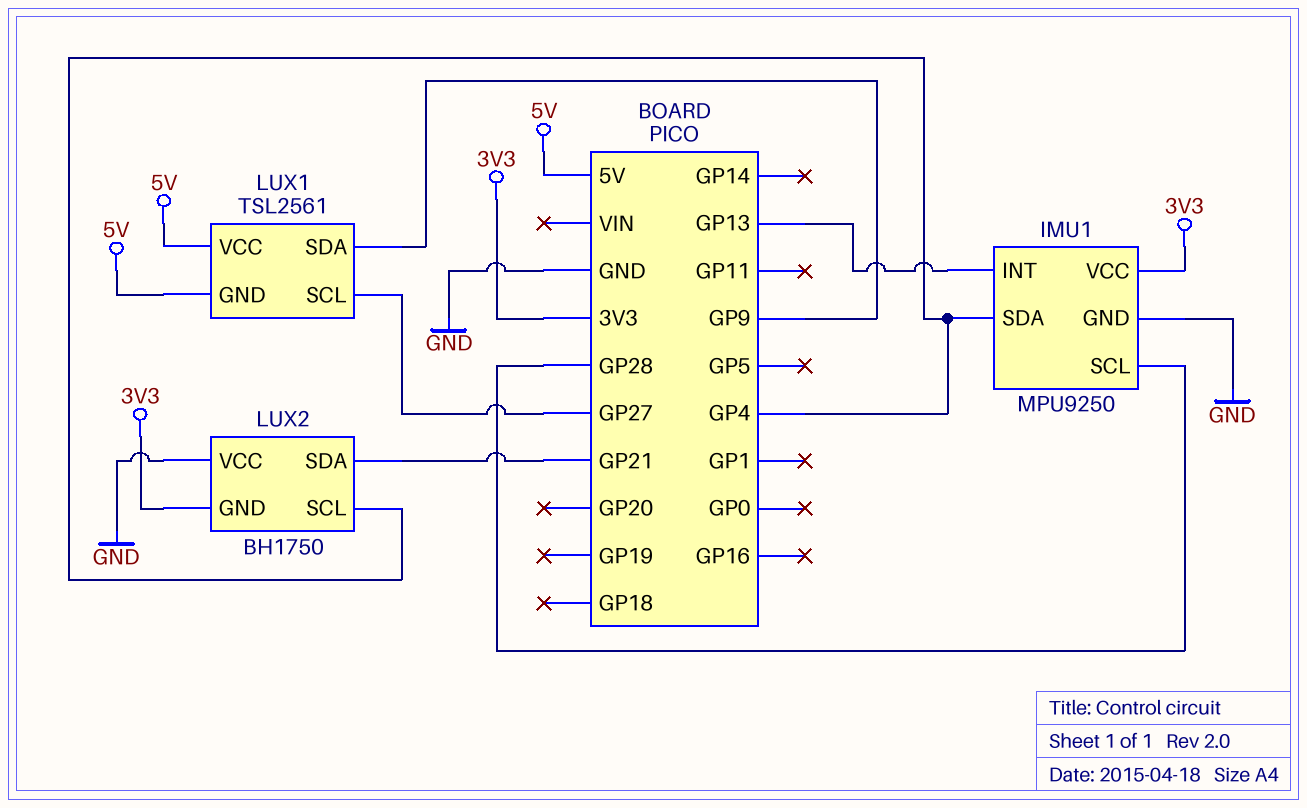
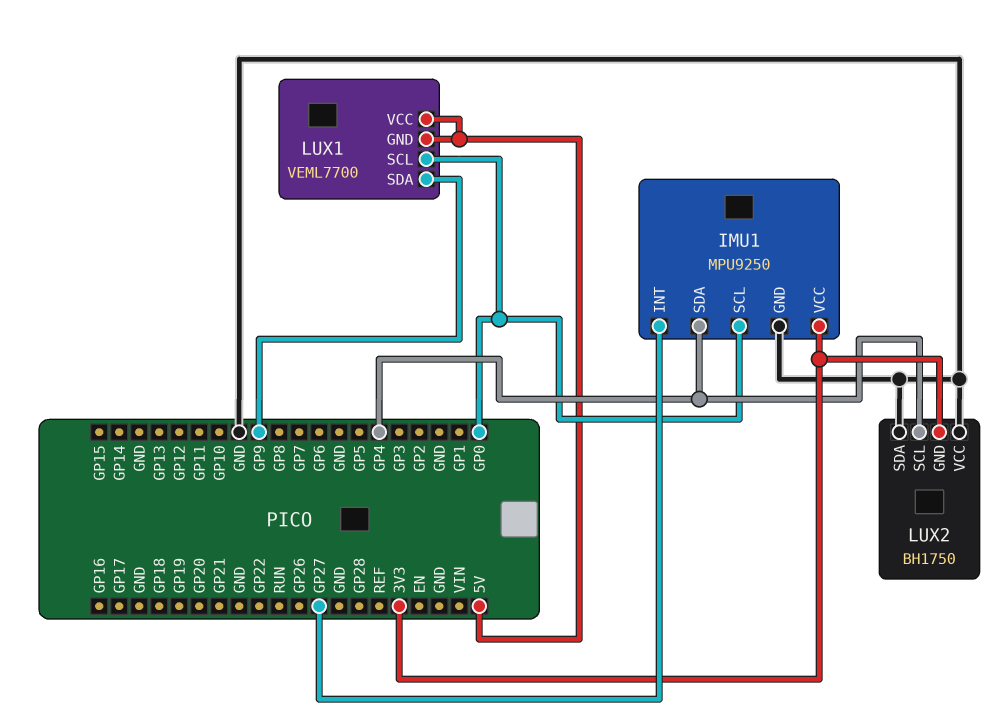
IMU1 pin INT: GP13 -> GP27
IMU1 pin SCL: GP28 -> GP0
LUX1: TSL2561 -> VEML7700
LUX1 pin SCL: GP27 -> GP0
LUX2 pin SDA: GP21 -> GND

